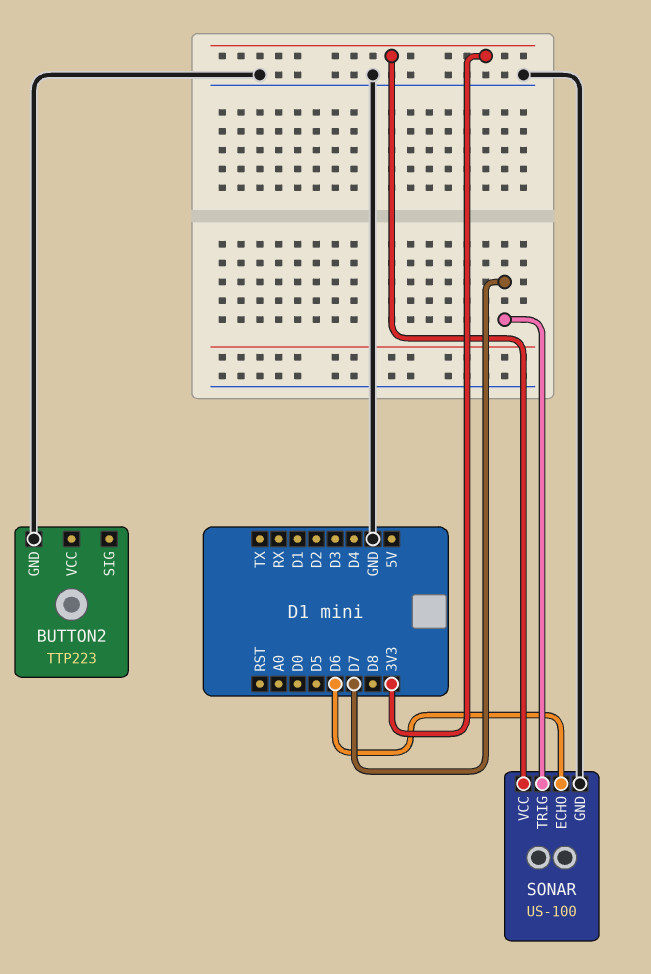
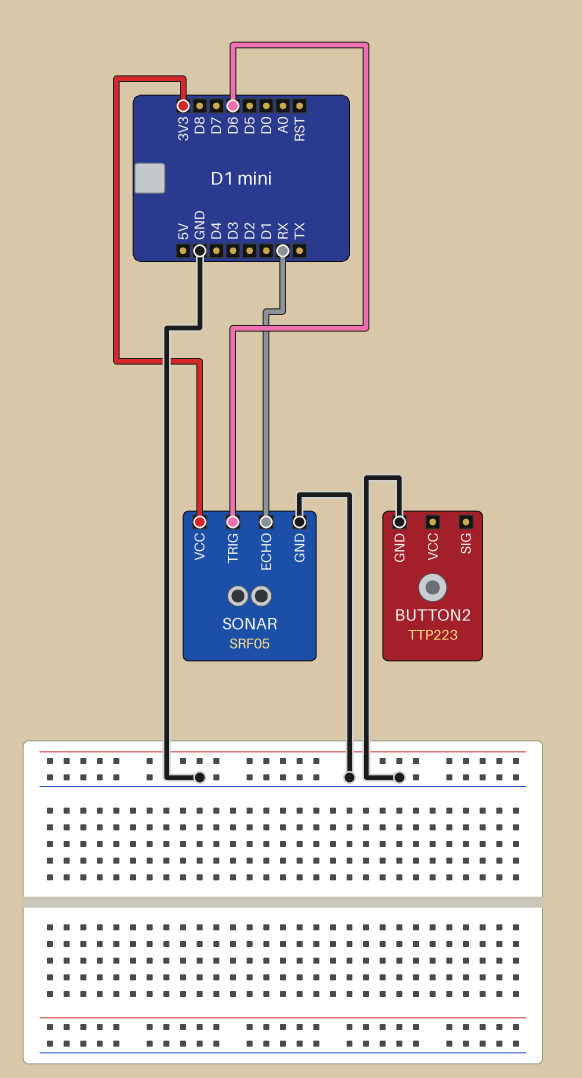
SONAR: US-100 -> SRF05
SONAR pin ECHO: D6 -> RX
SONAR pin TRIG: D7 -> D6

